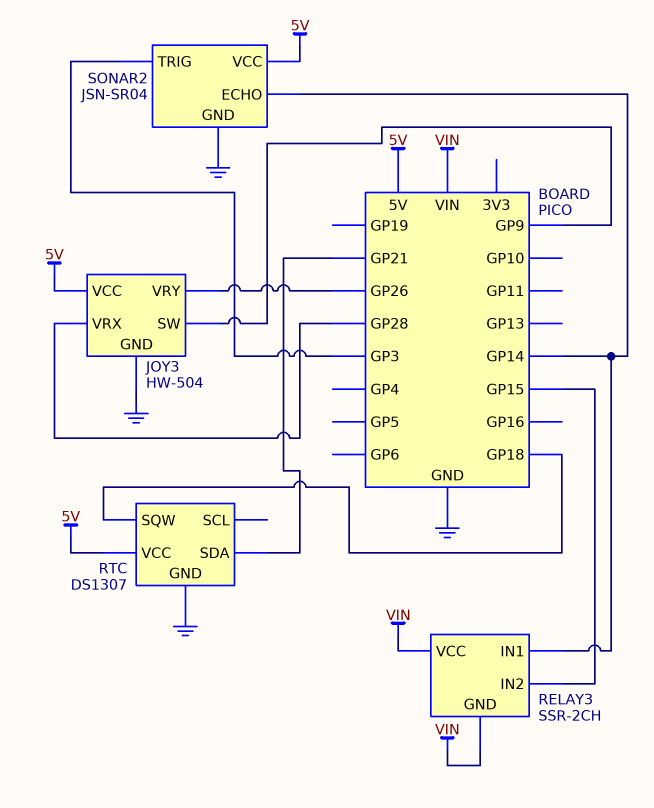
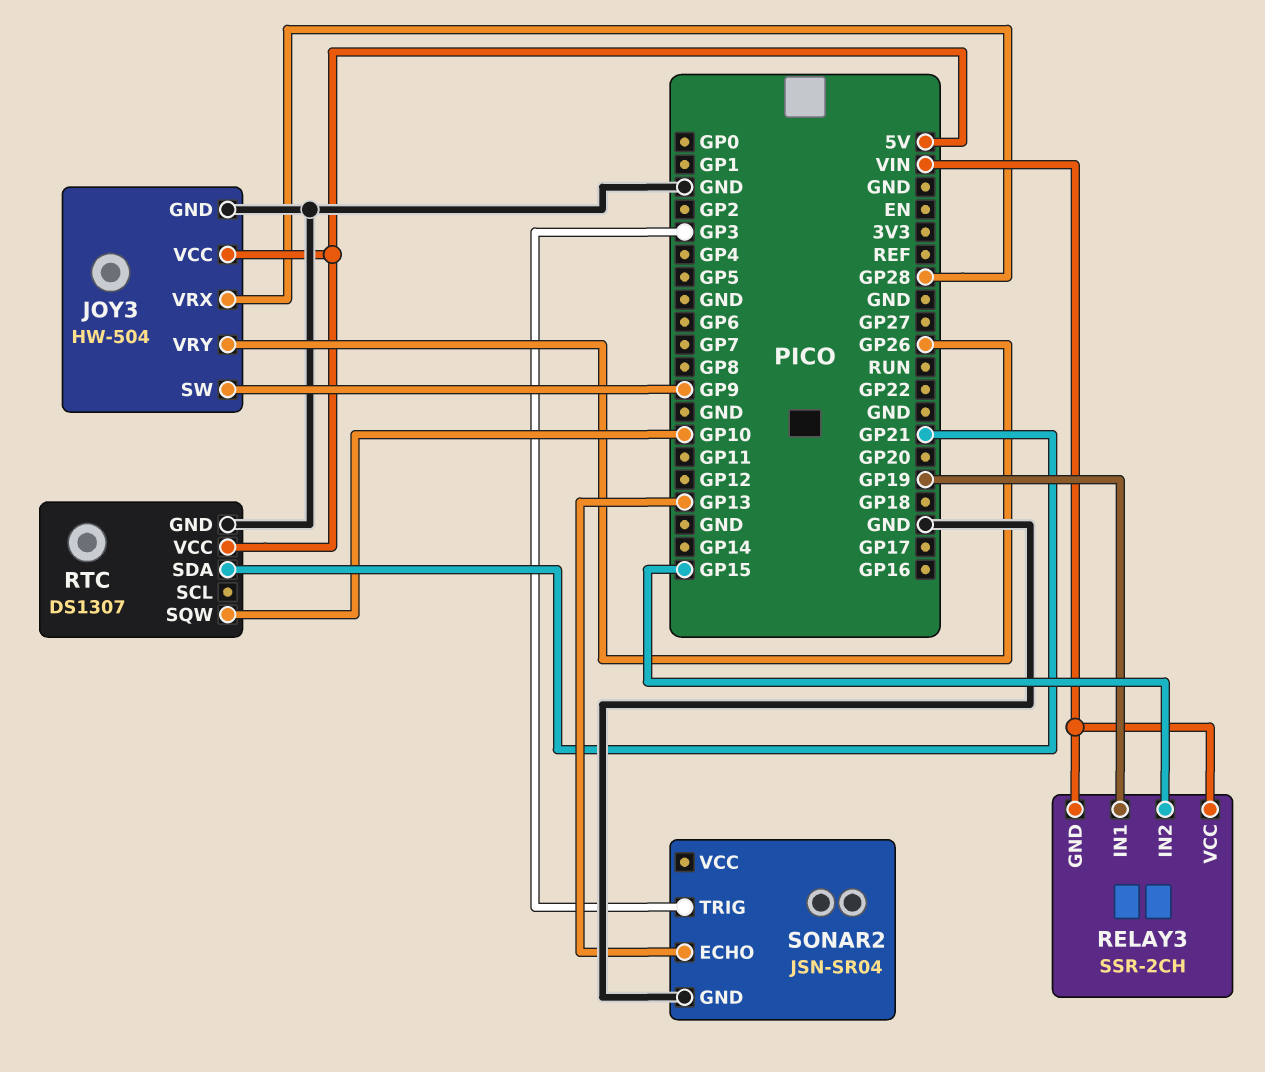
RELAY3 pin IN1: GP14 -> GP19
RTC pin SQW: GP18 -> GP10
SONAR2 pin ECHO: GP14 -> GP13
SONAR2 pin VCC: 5V -> none

